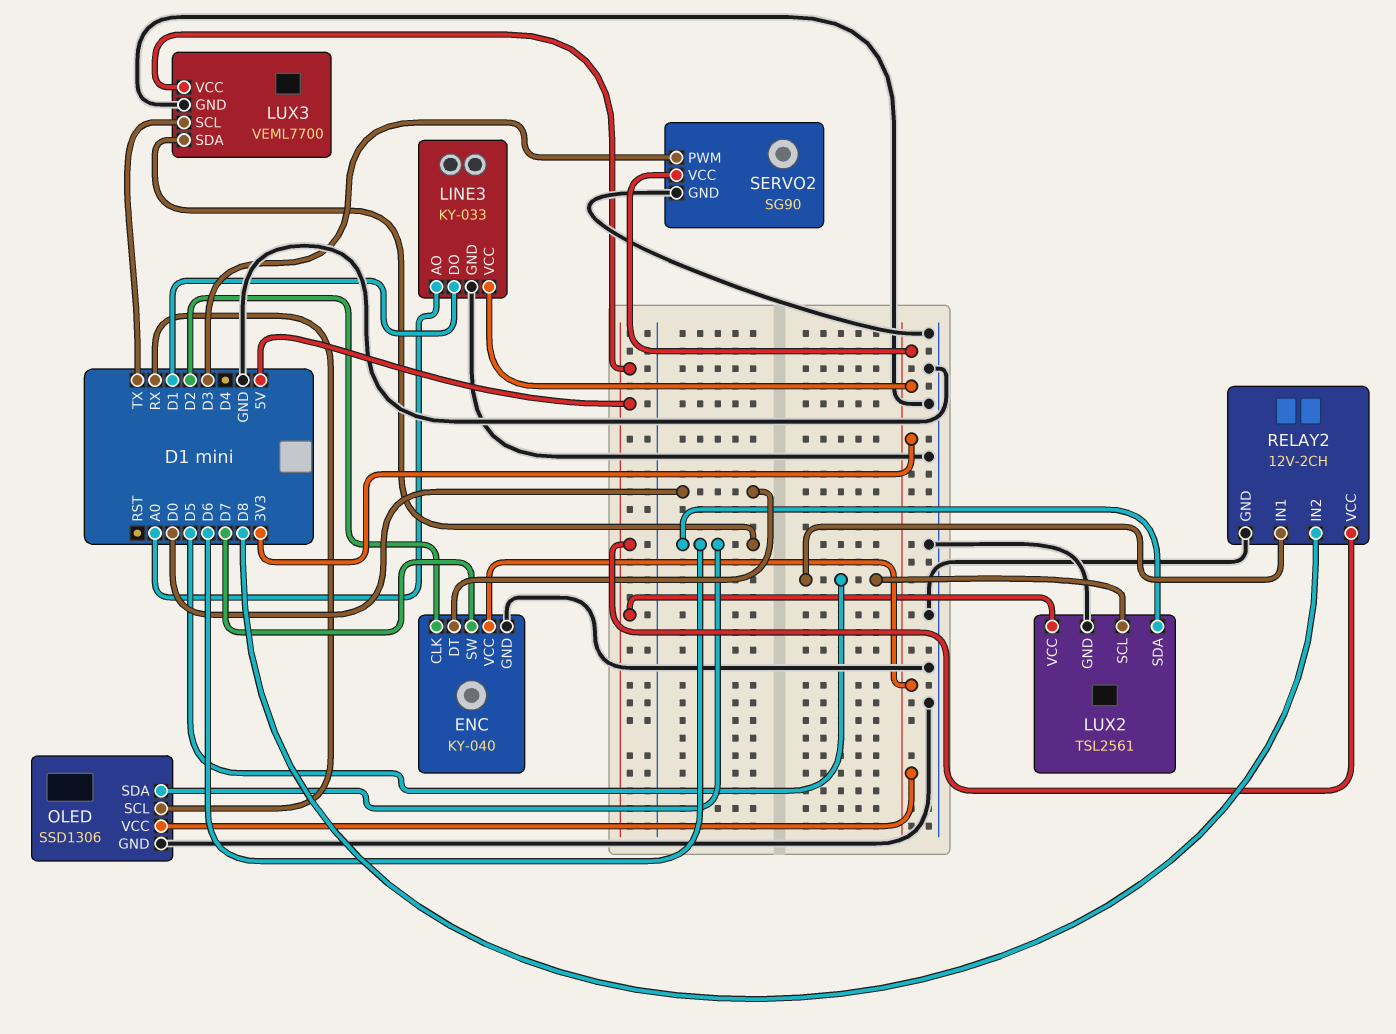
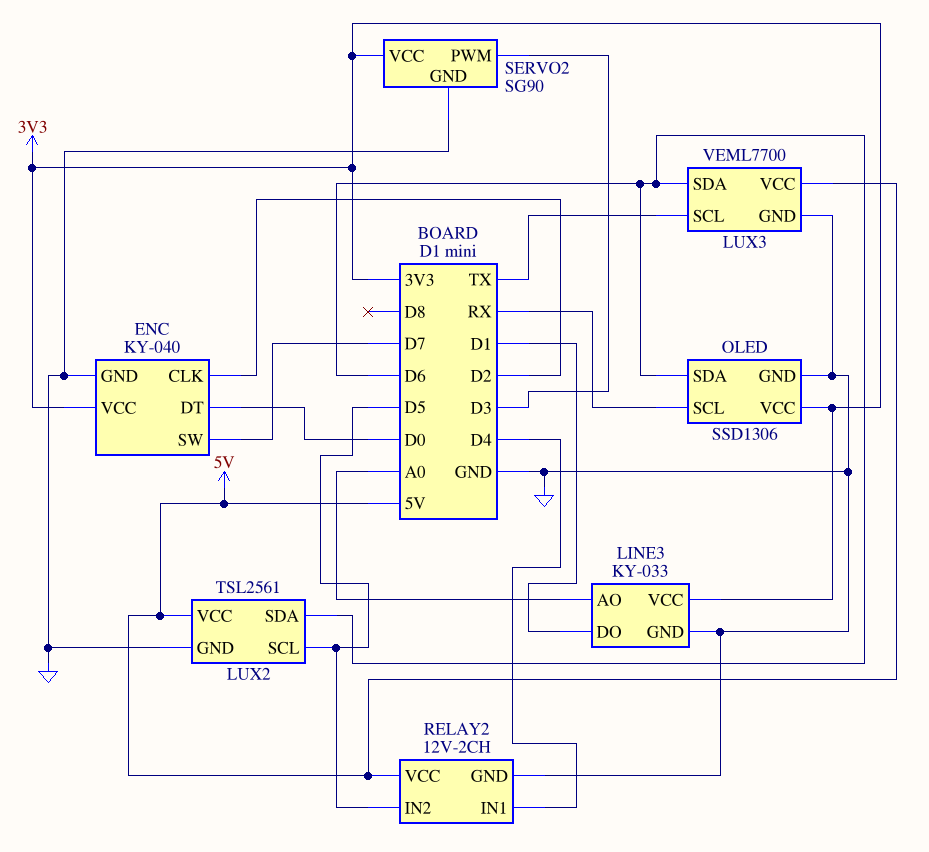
RELAY2 pin IN1: D5 -> D4
RELAY2 pin IN2: D8 -> D5

